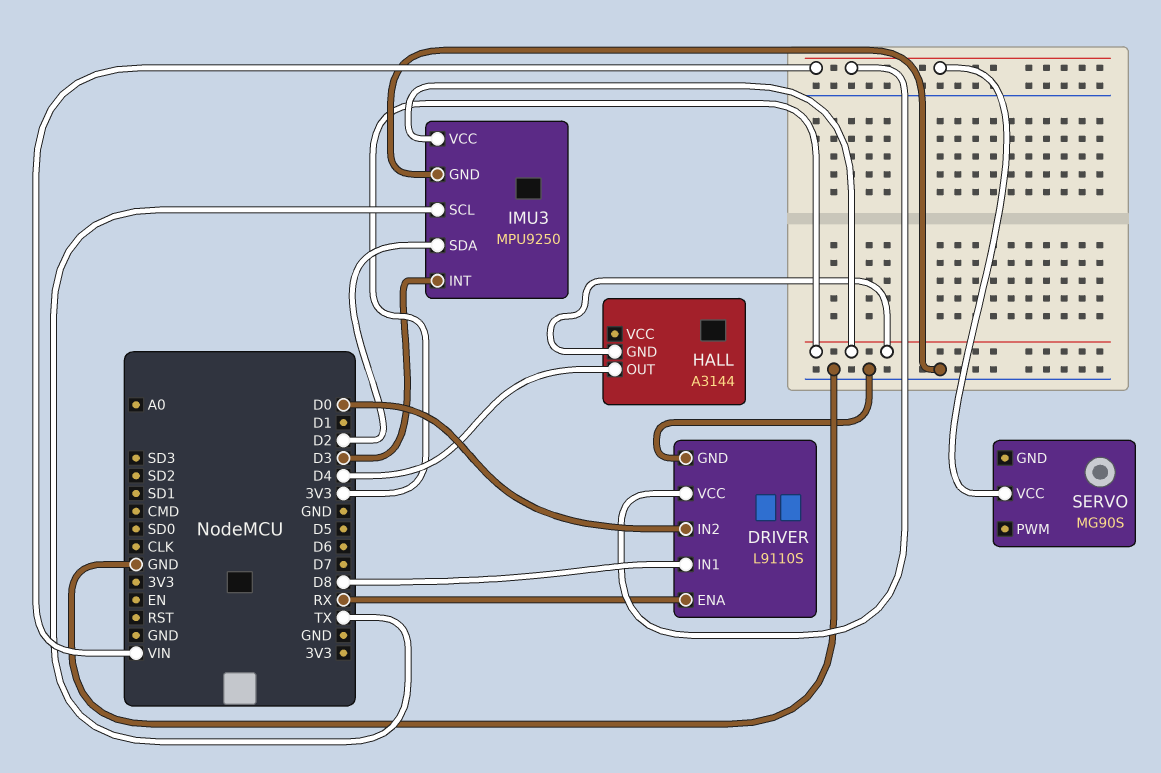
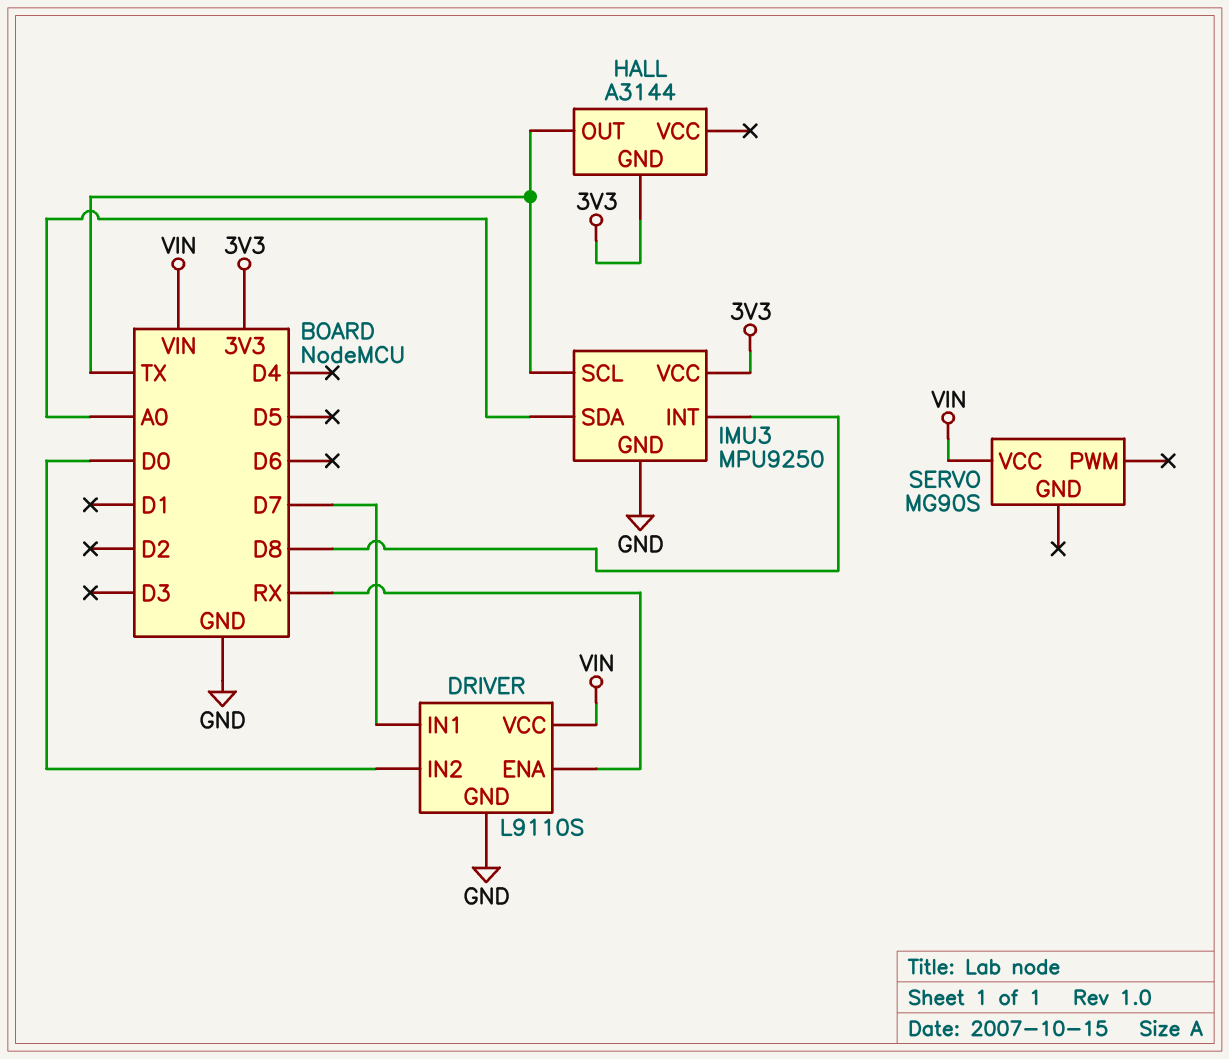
DRIVER pin IN1: D8 -> D7
HALL pin OUT: D4 -> TX
IMU3 pin INT: D3 -> D8
IMU3 pin SDA: D2 -> A0

